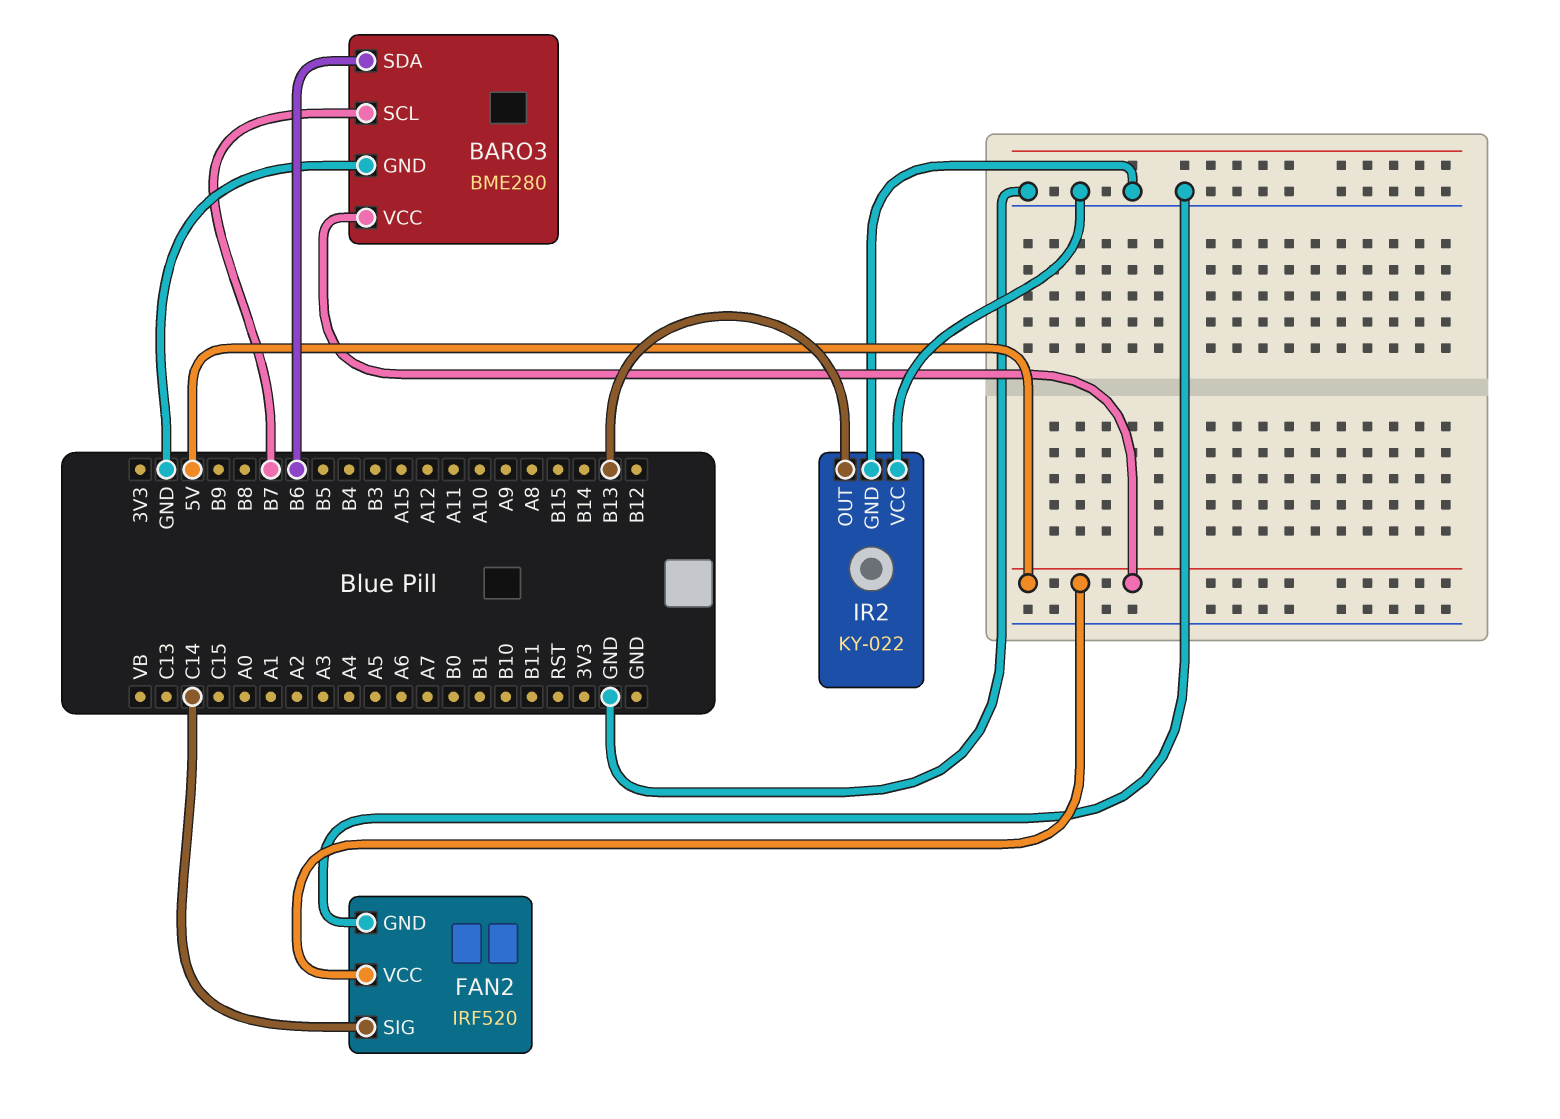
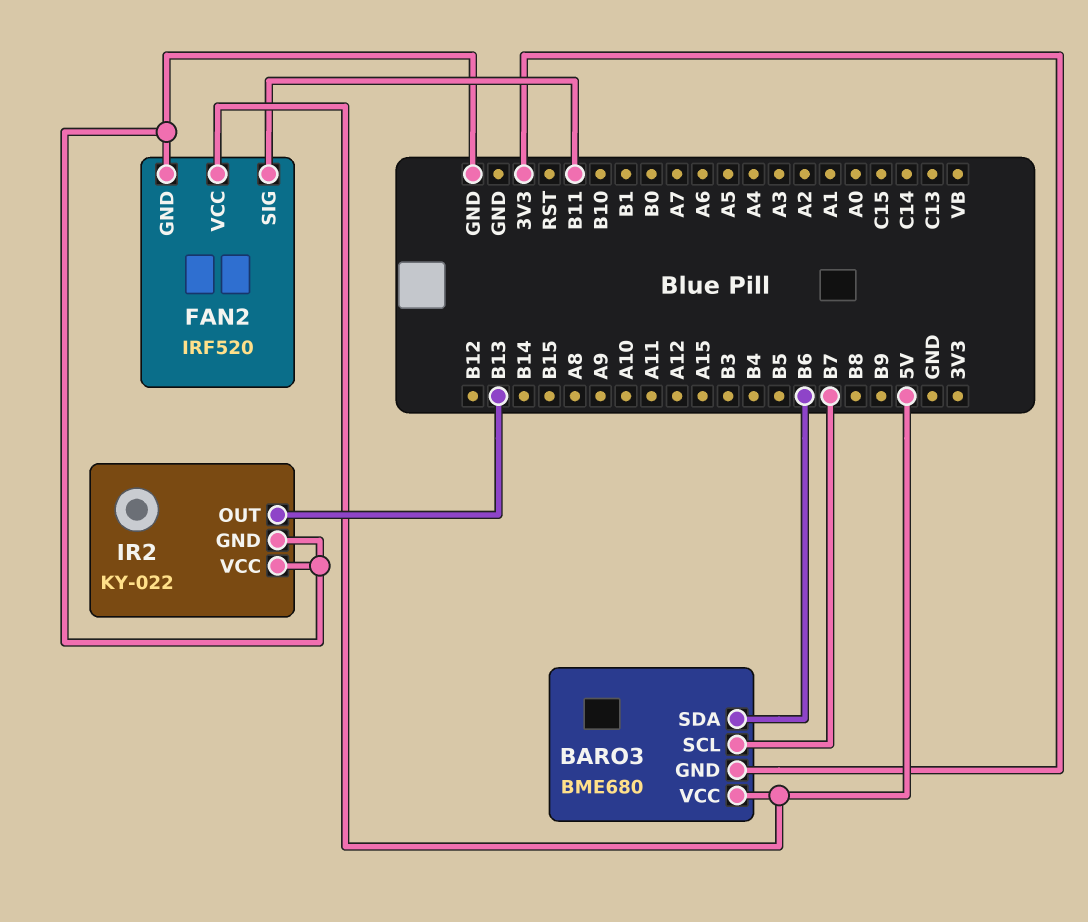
BARO3: BME280 -> BME680
BARO3 pin GND: GND -> 3V3
FAN2 pin SIG: C14 -> B11

